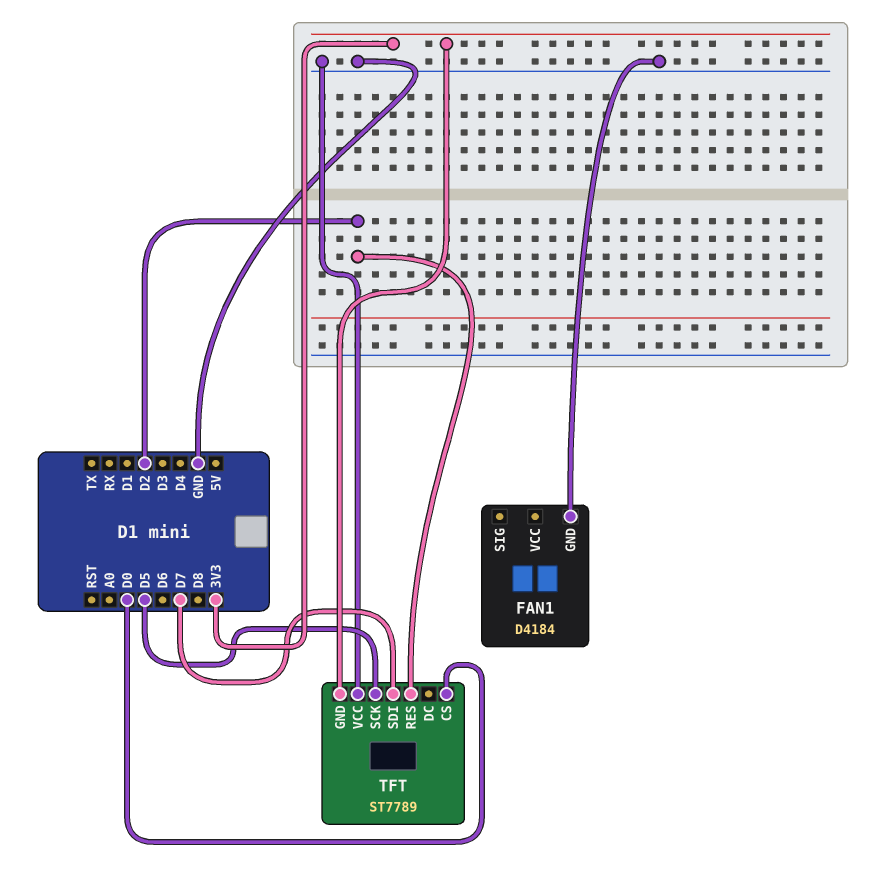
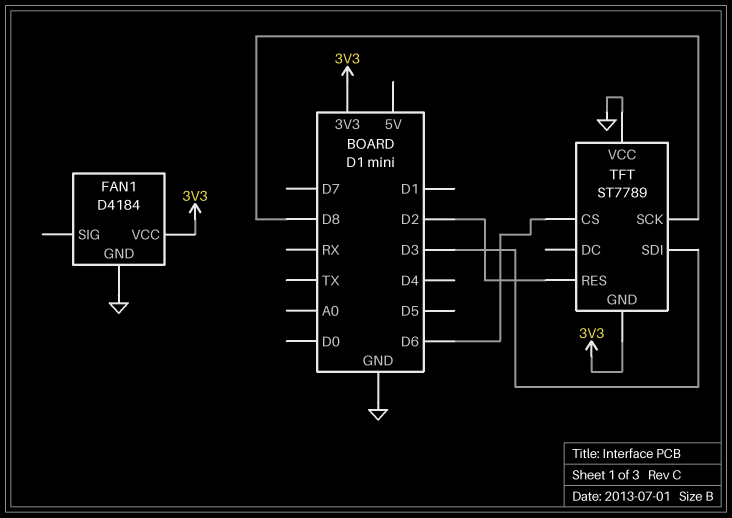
FAN1 pin VCC: none -> 3V3
TFT pin CS: D0 -> D6
TFT pin SCK: D5 -> D8
TFT pin SDI: D7 -> D3

